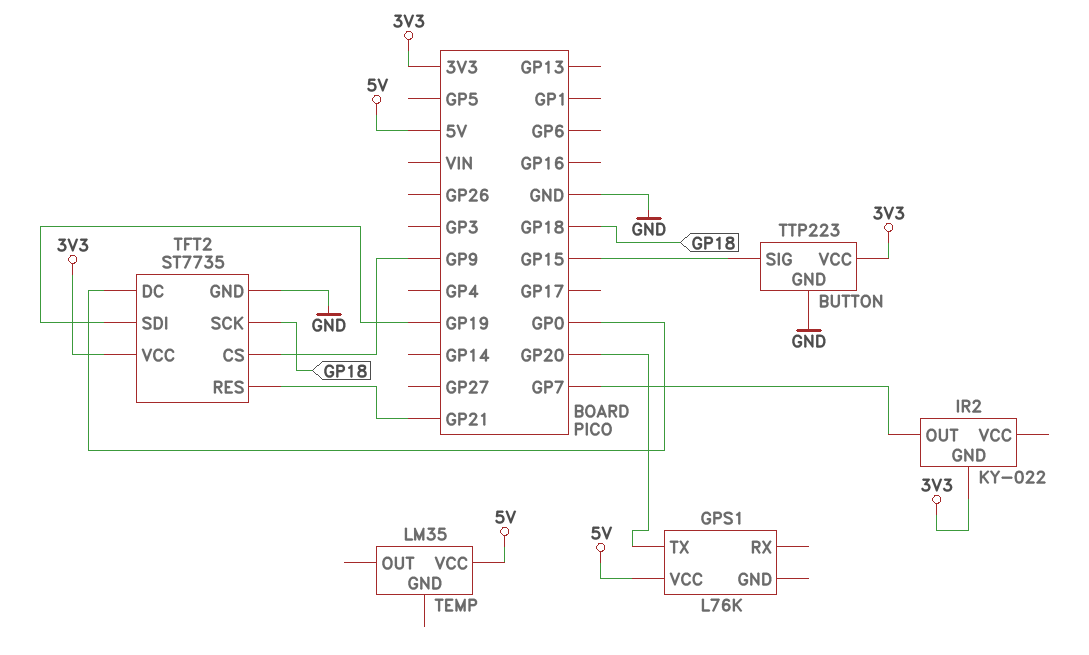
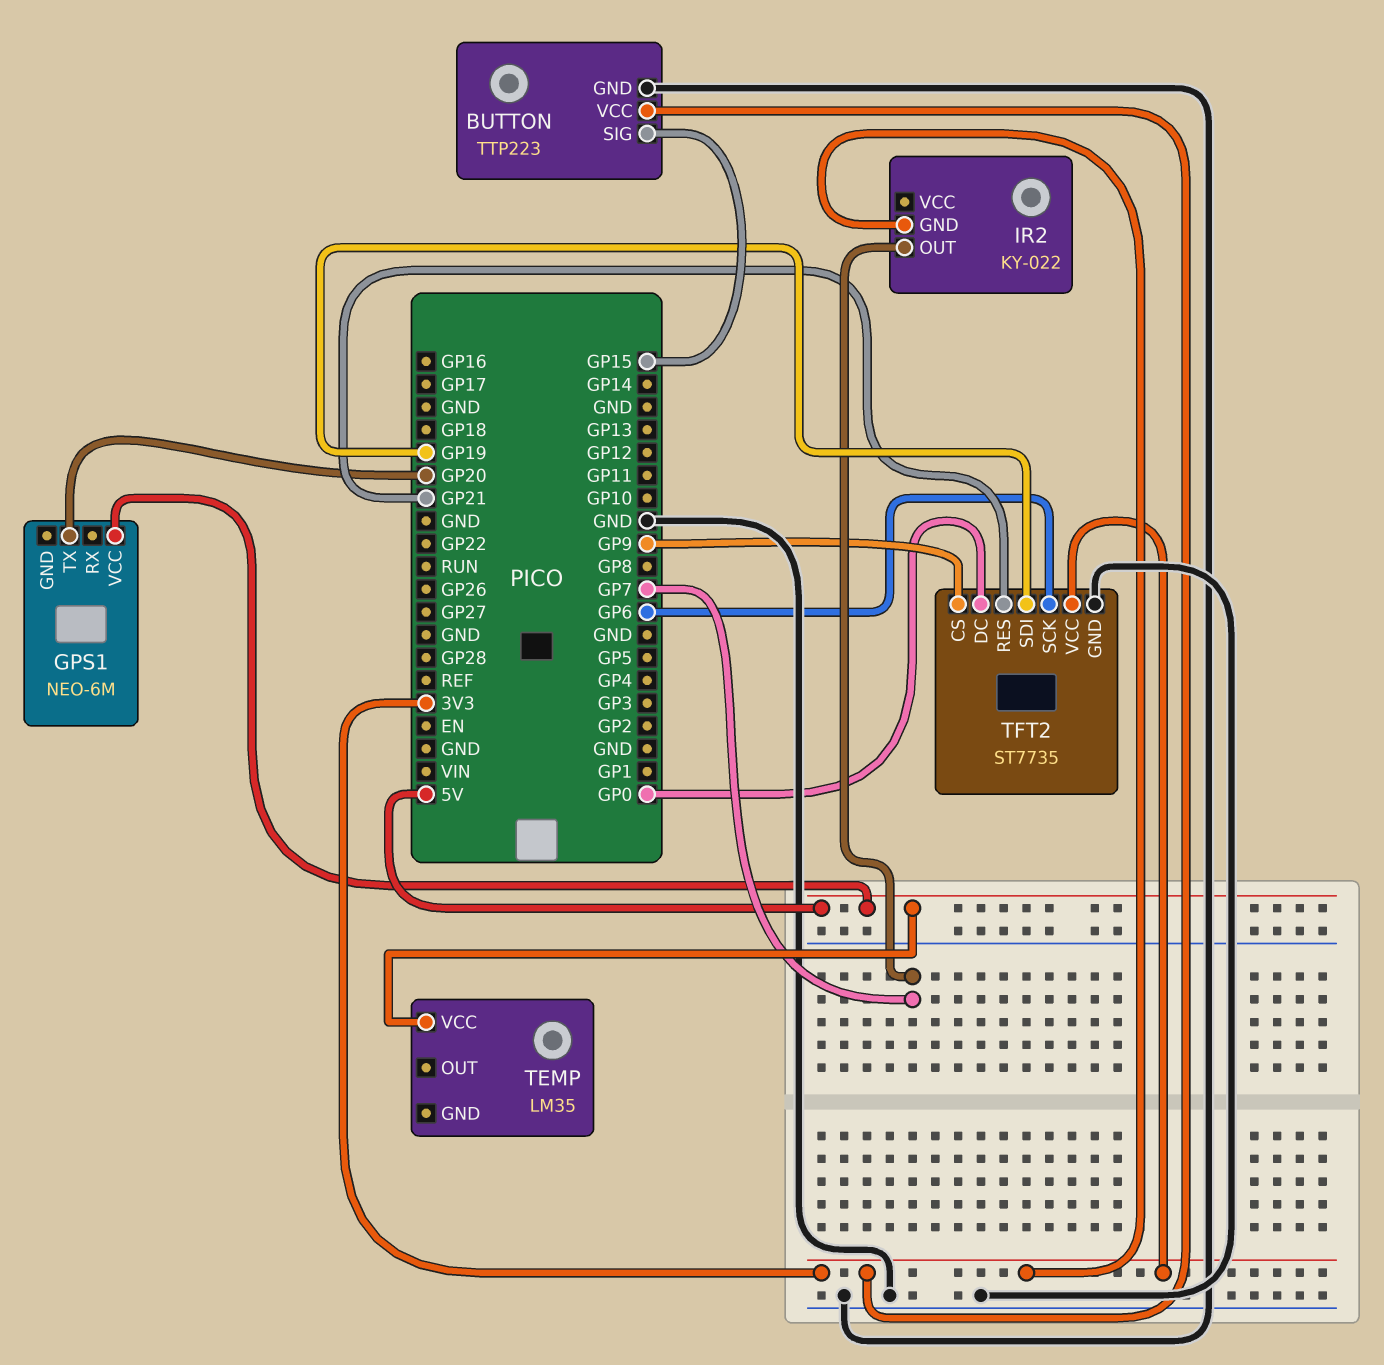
GPS1: L76K -> NEO-6M
TFT2 pin SCK: GP18 -> GP6

